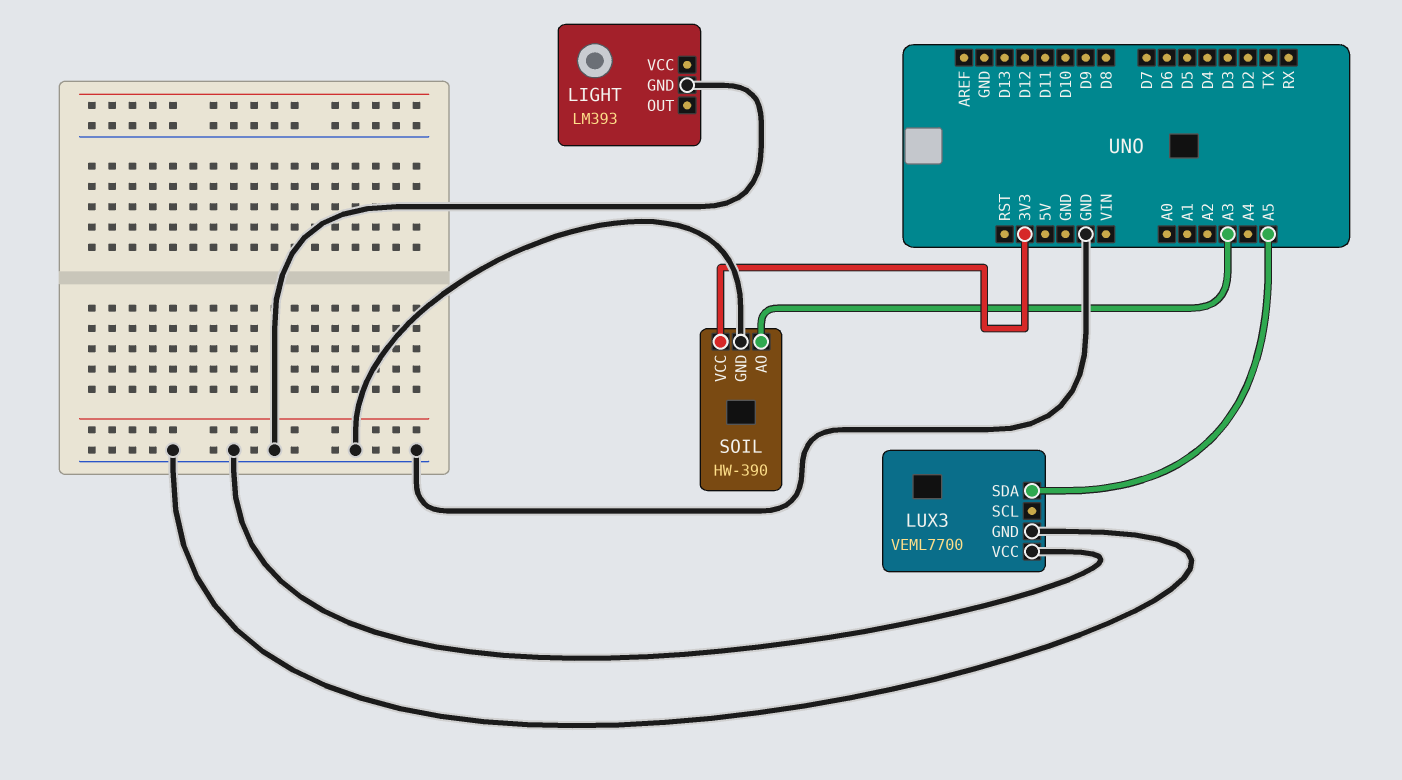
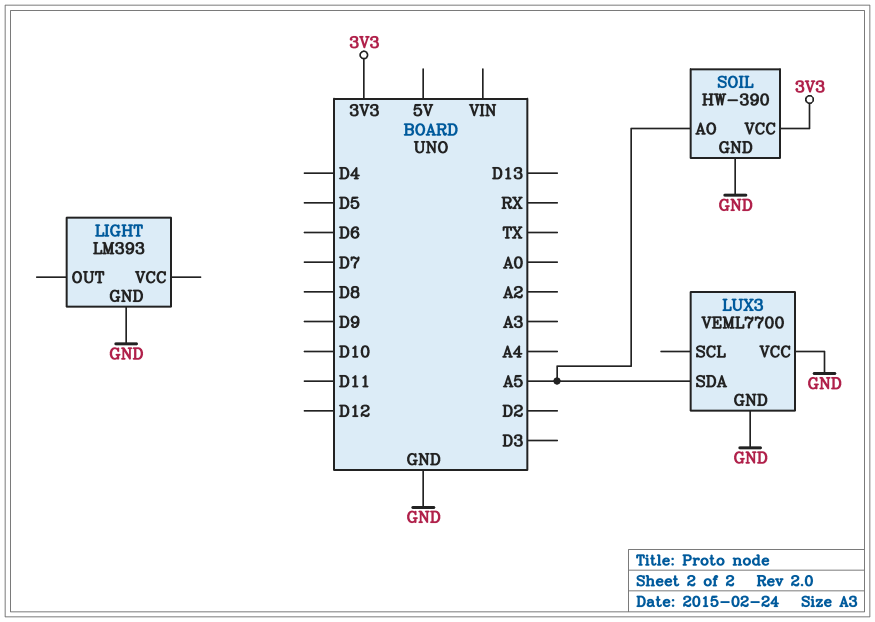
SOIL pin AO: A3 -> A5

